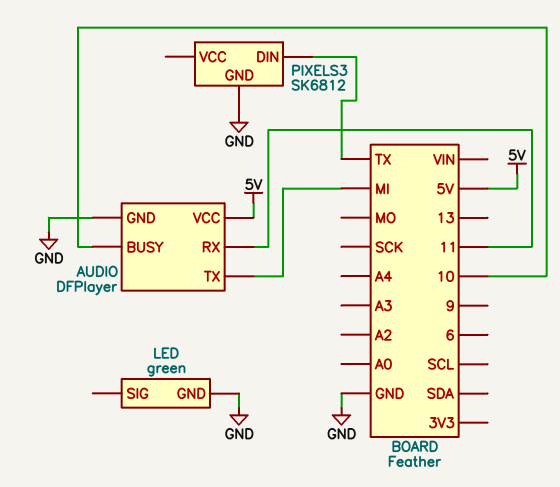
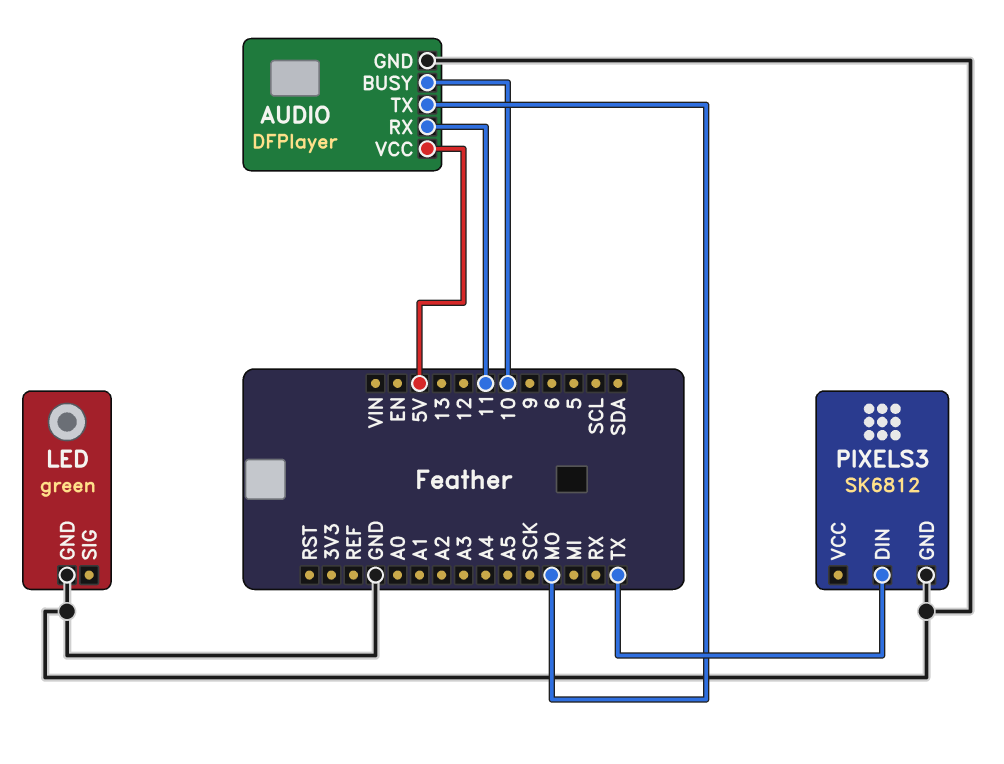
AUDIO pin TX: MI -> MO

